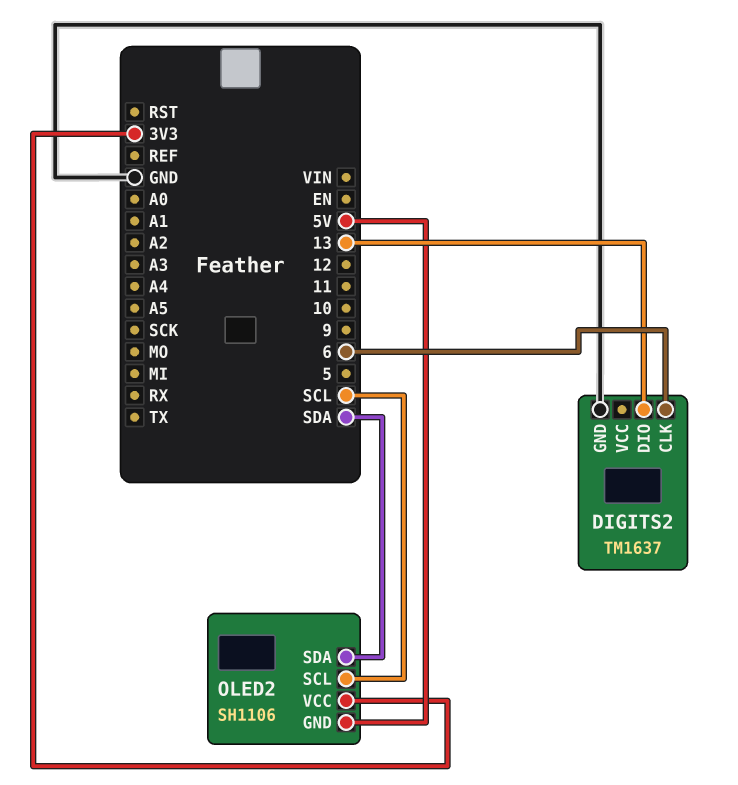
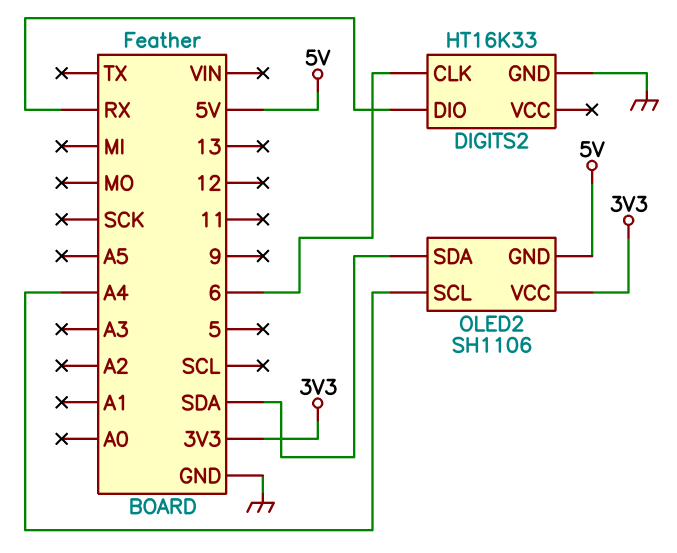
DIGITS2: TM1637 -> HT16K33
DIGITS2 pin DIO: 13 -> RX
OLED2 pin SCL: SCL -> A4

